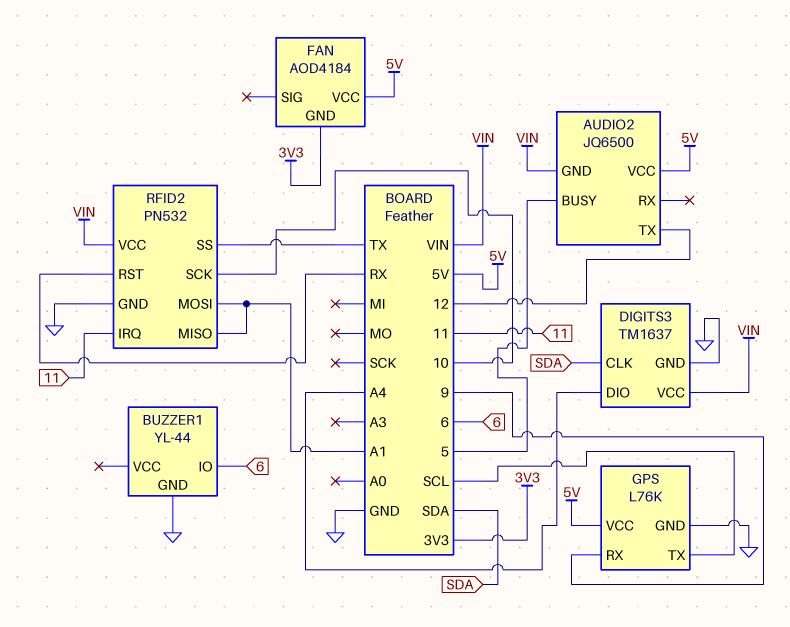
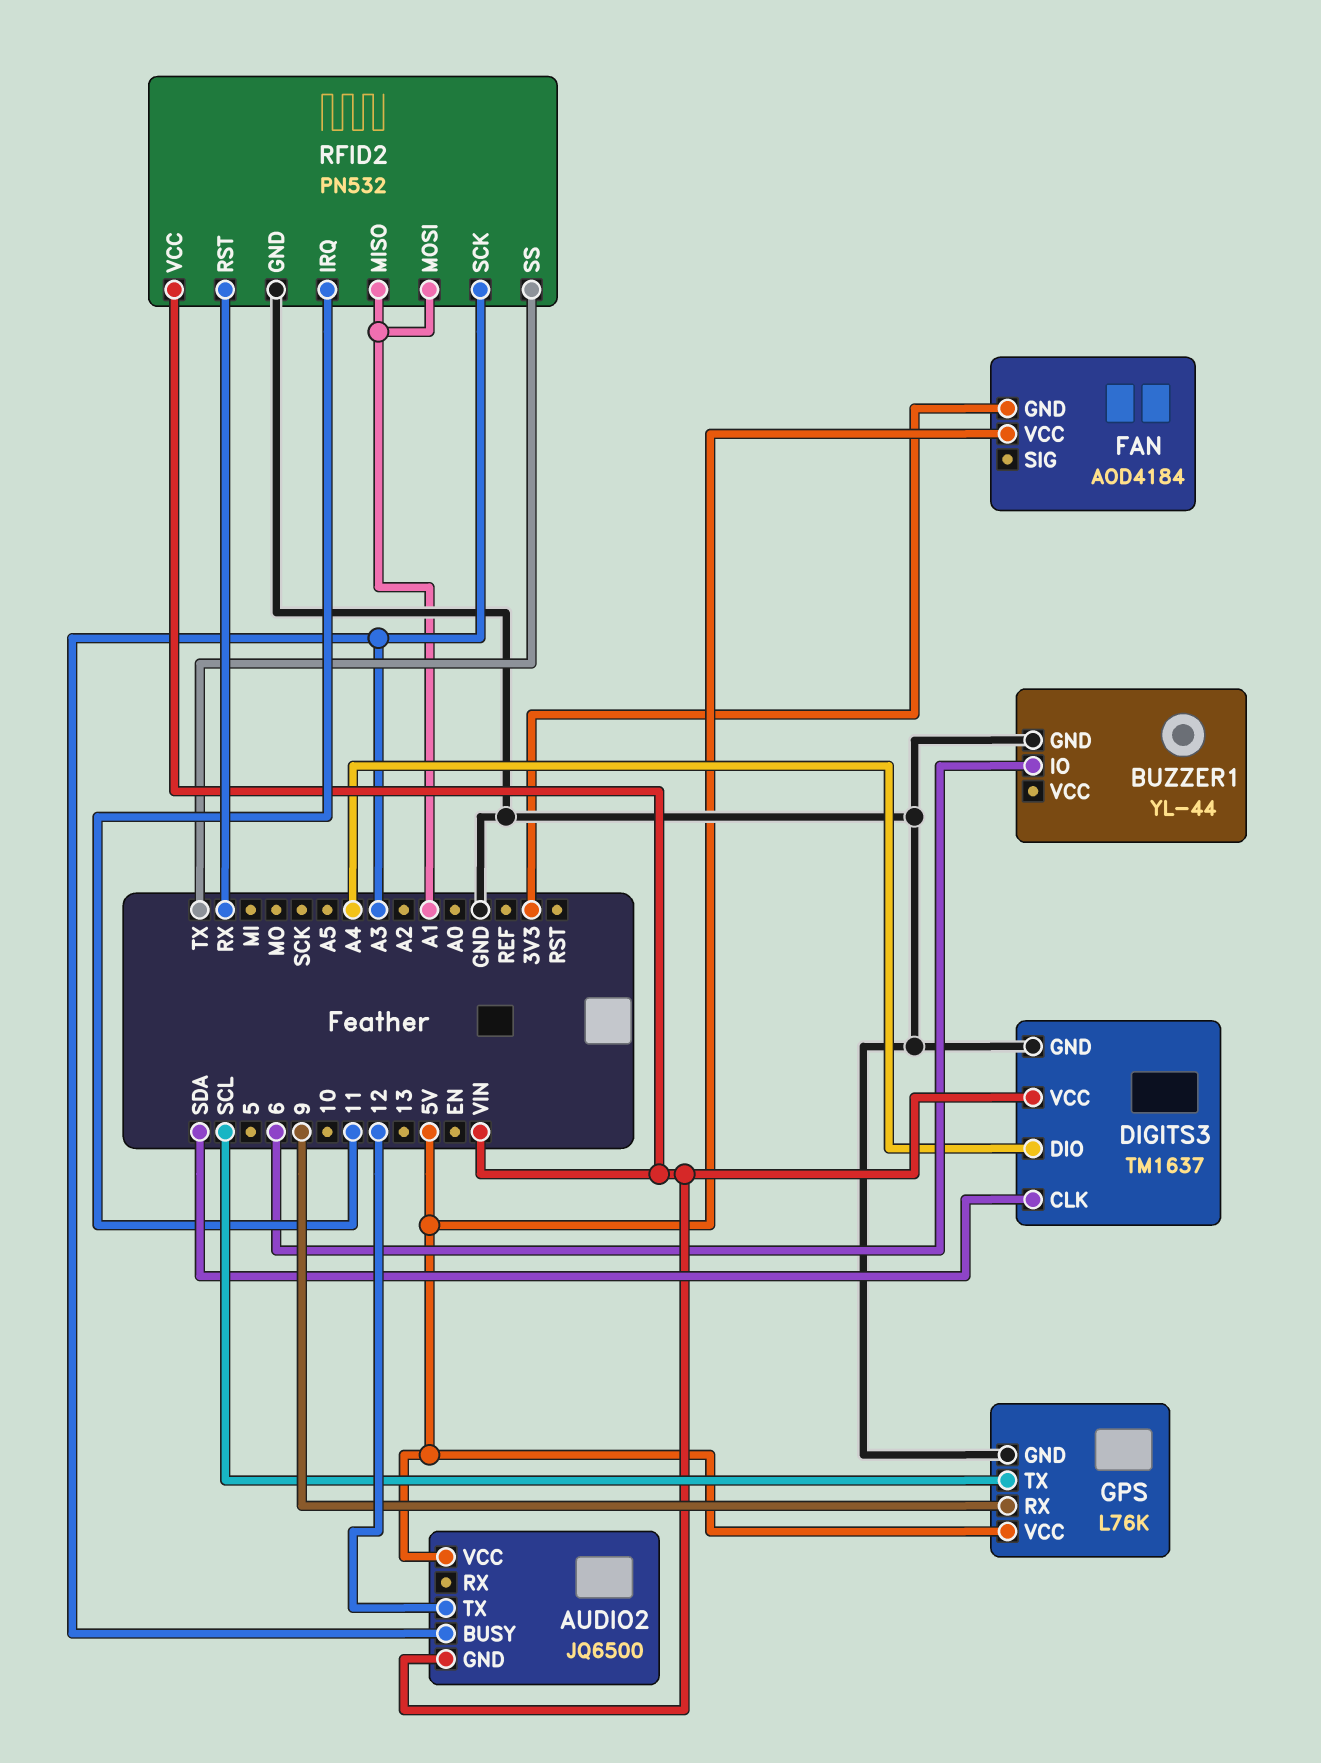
AUDIO2 pin BUSY: 5 -> A3
RFID2 pin SCK: 10 -> A3

